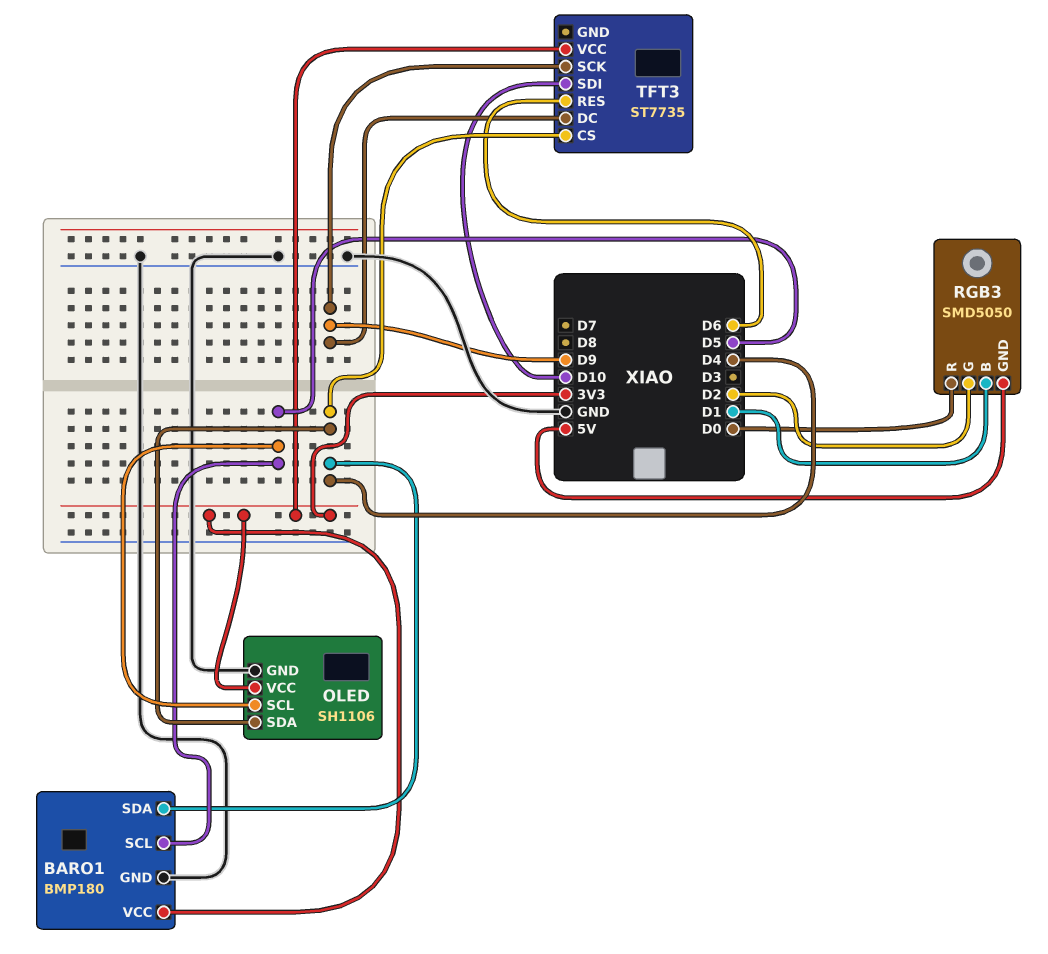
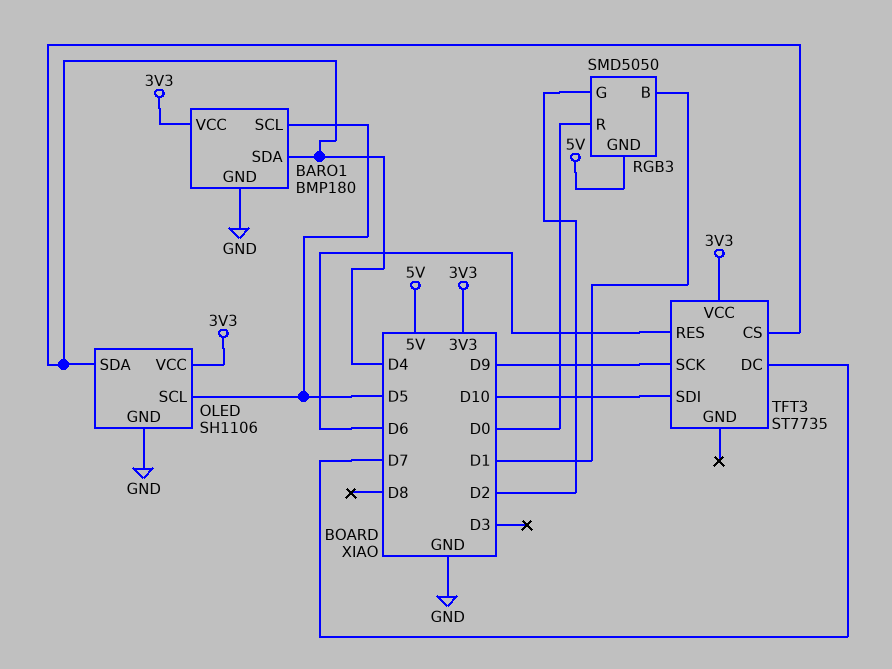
TFT3 pin DC: D9 -> D7

